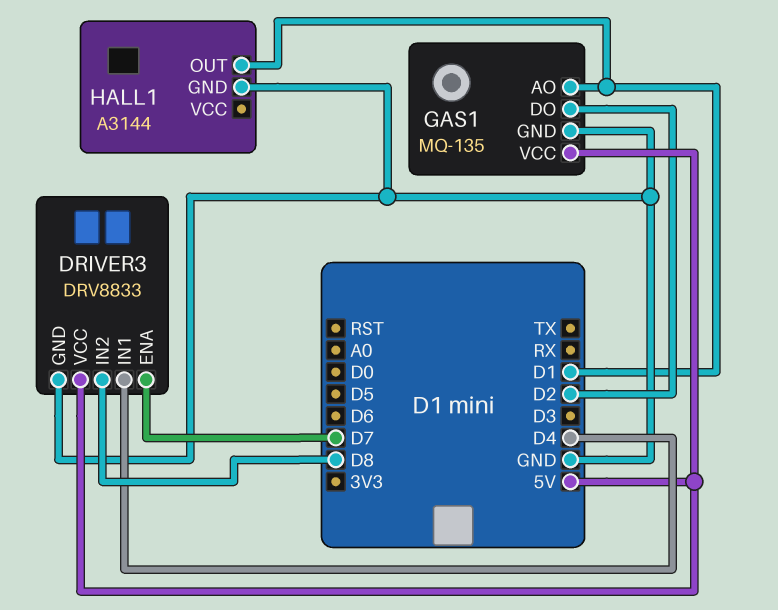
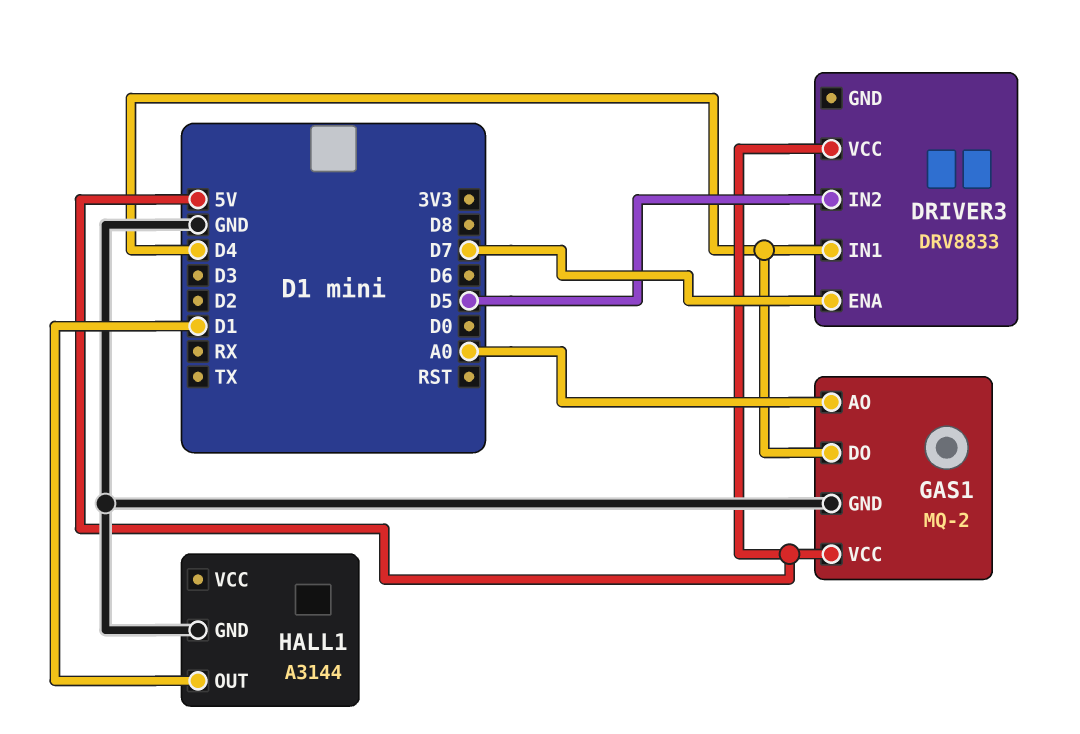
DRIVER3 pin GND: GND -> none
DRIVER3 pin IN2: D8 -> D5
GAS1: MQ-135 -> MQ-2
GAS1 pin AO: D1 -> A0
GAS1 pin DO: D2 -> D4

